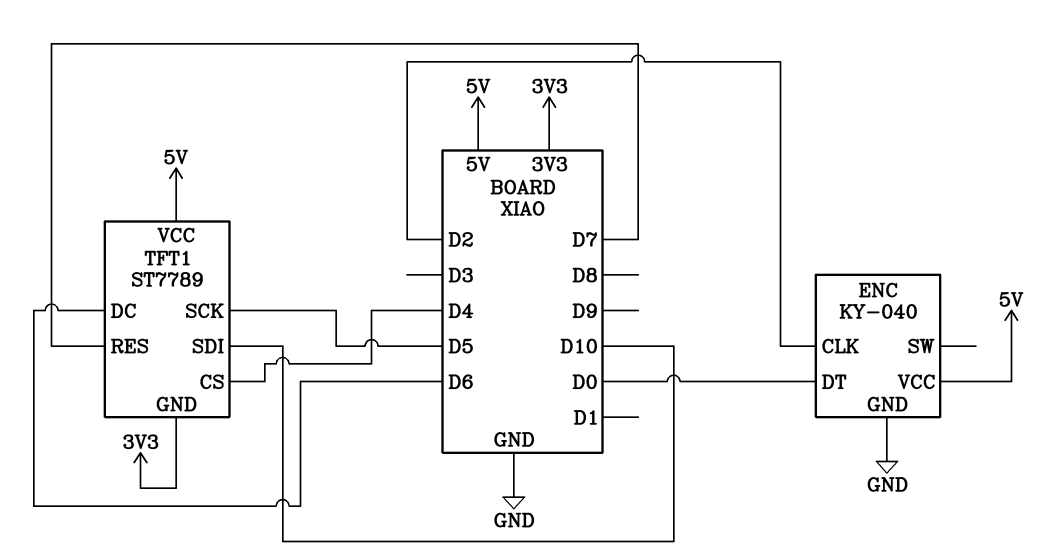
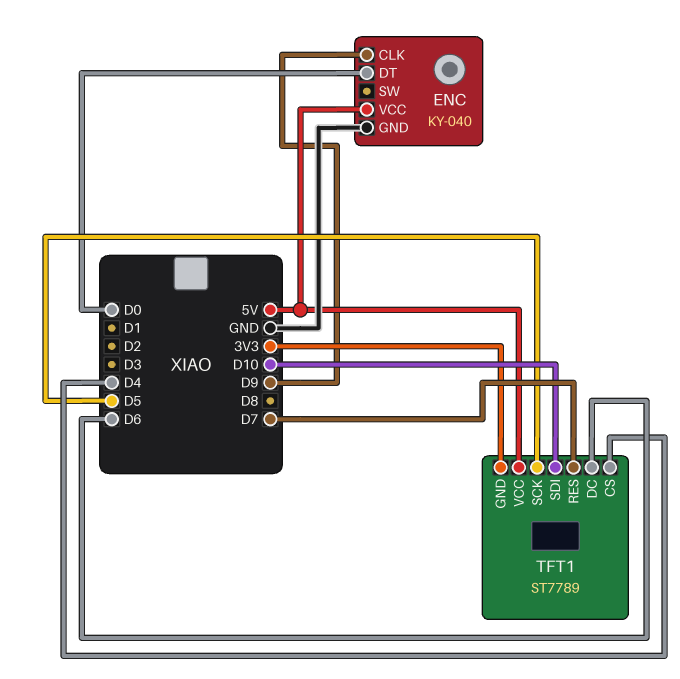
ENC pin CLK: D2 -> D9

